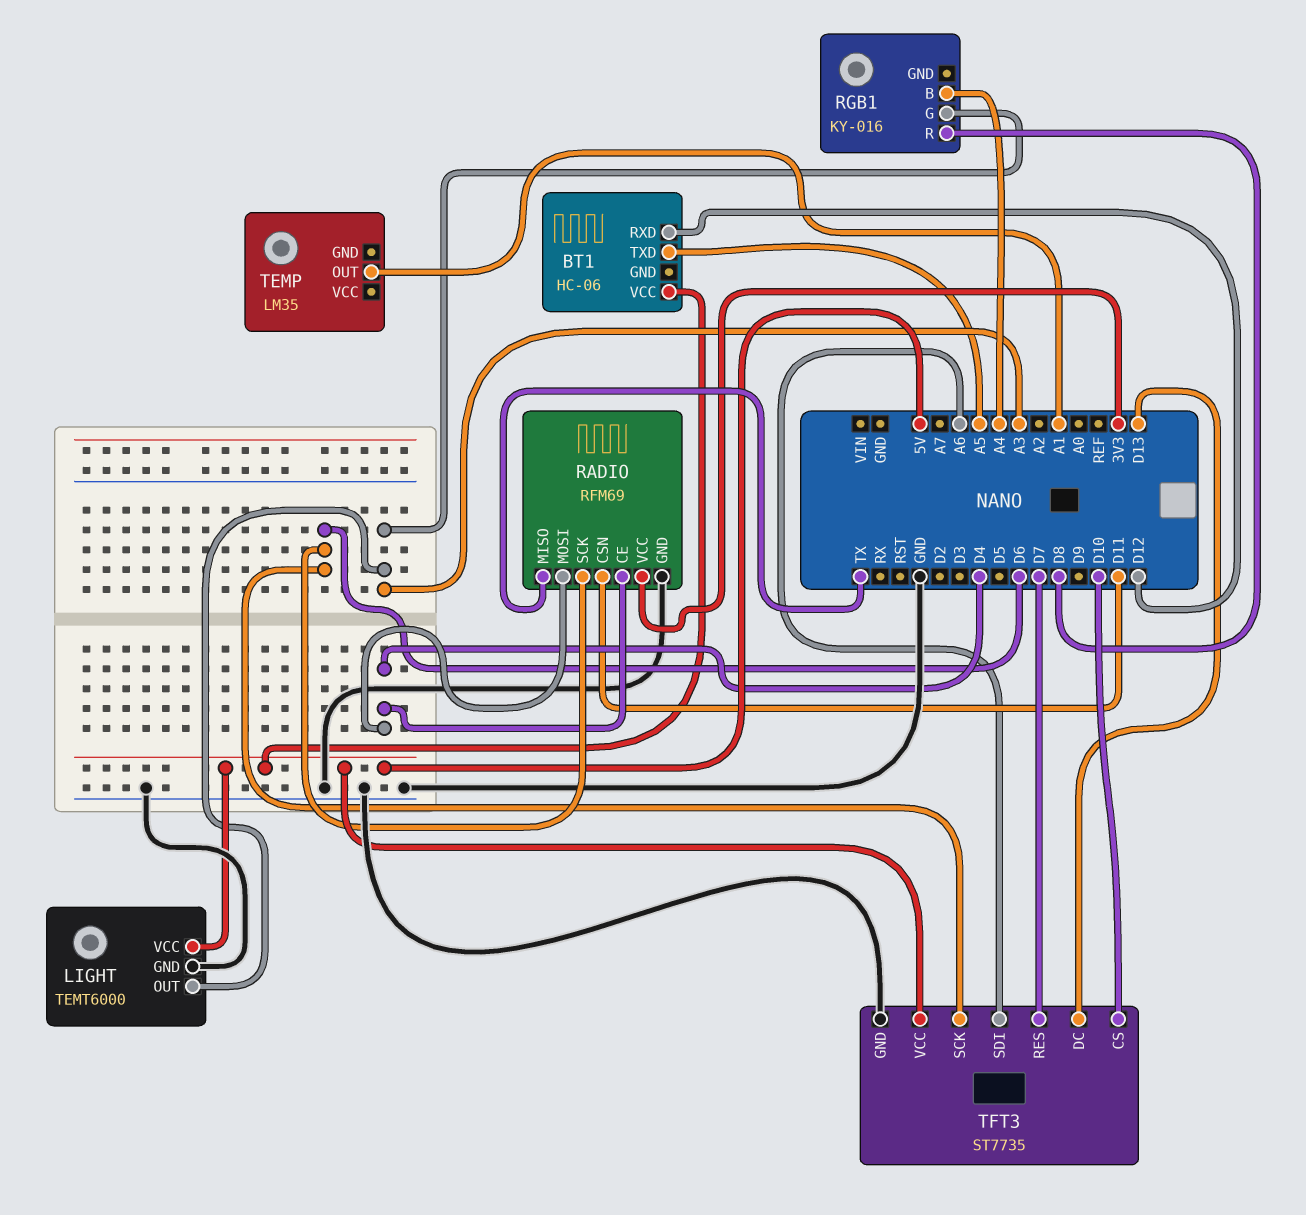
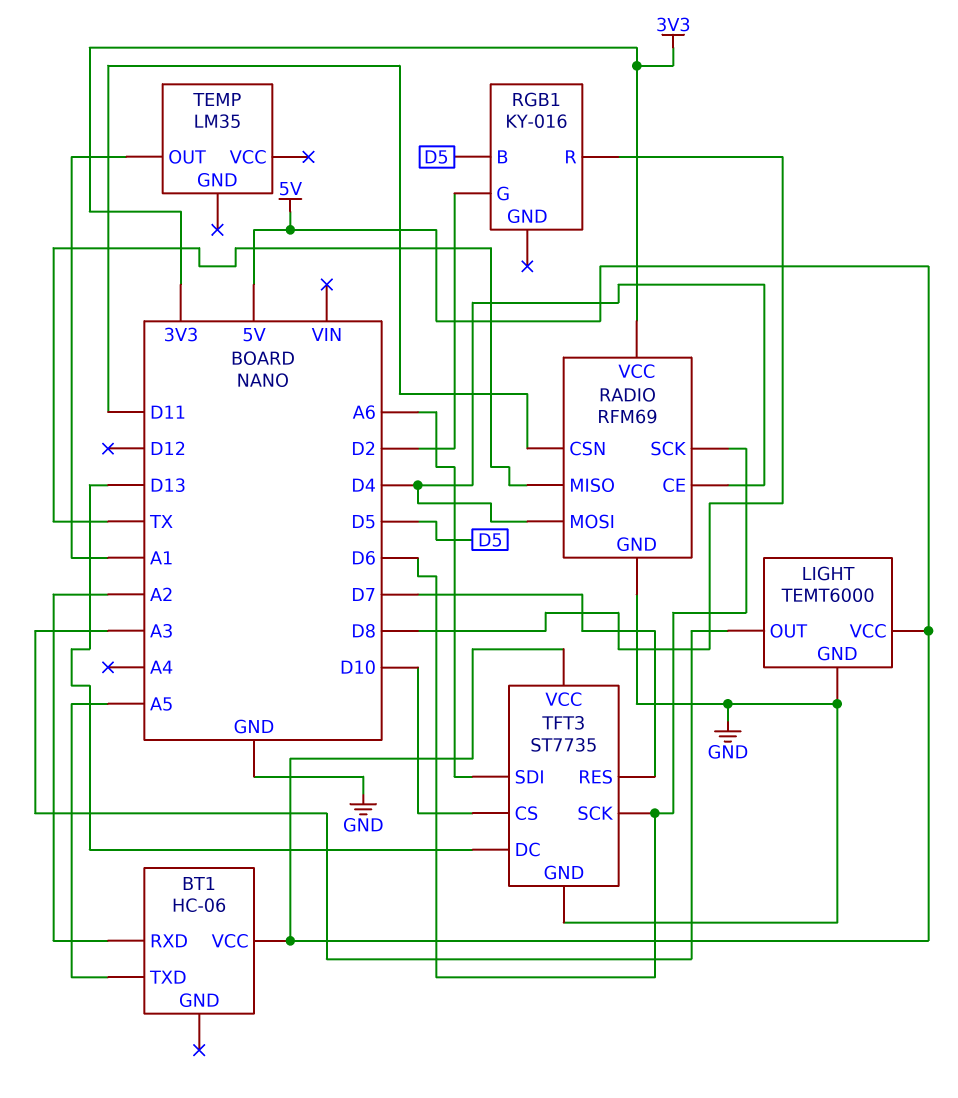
BT1 pin RXD: D12 -> A2
RGB1 pin B: A4 -> D5
RGB1 pin G: A3 -> D2

